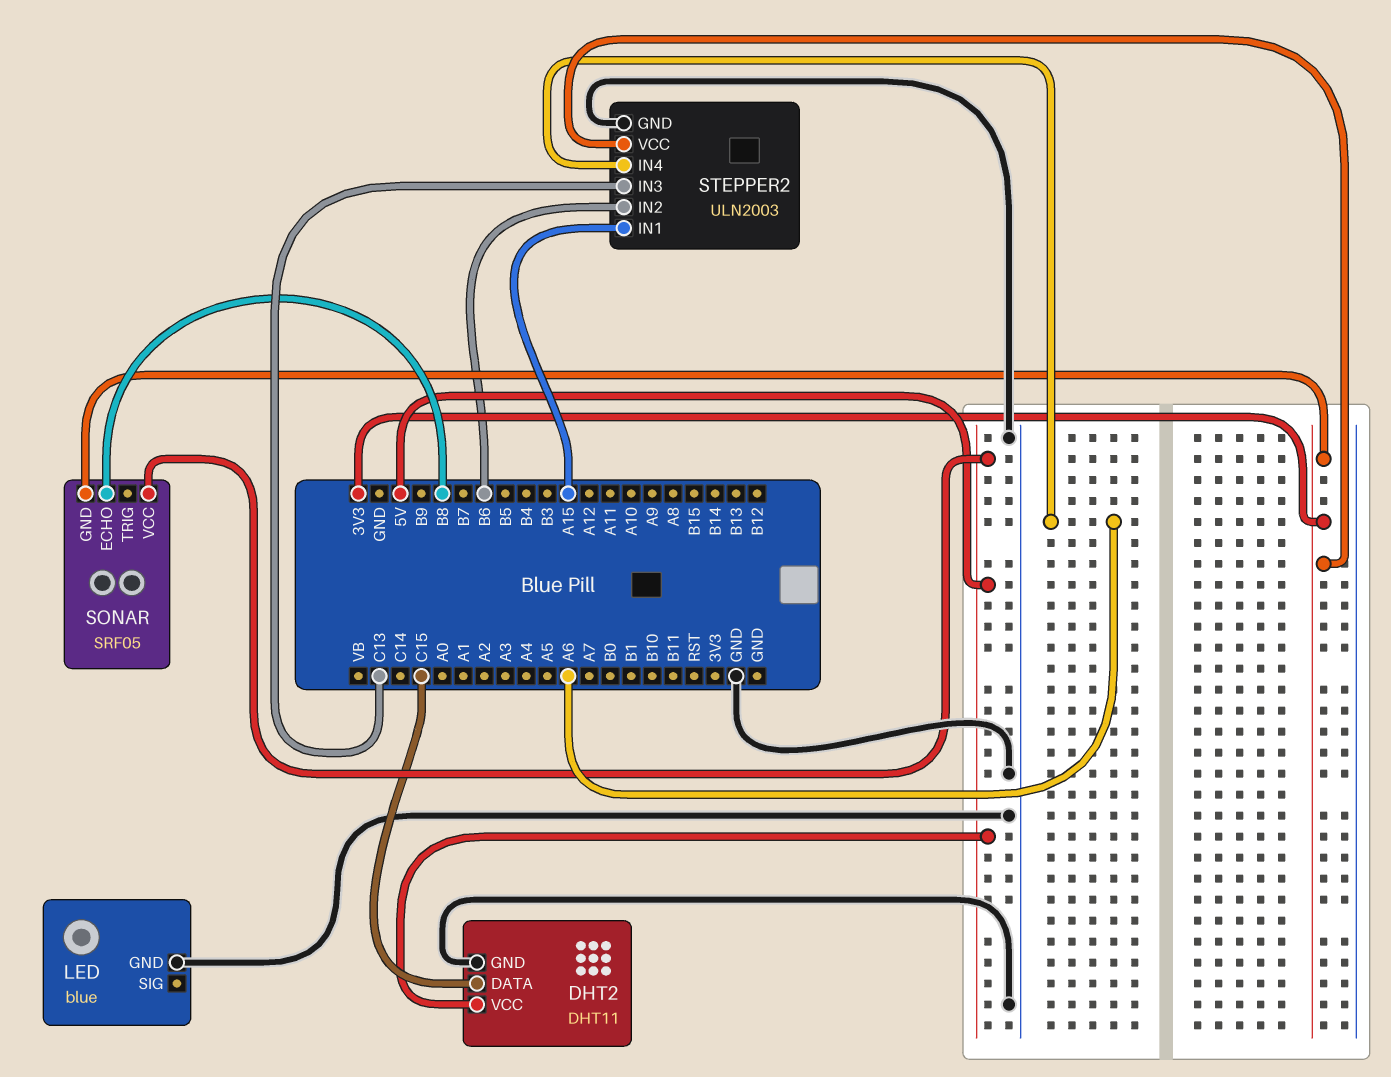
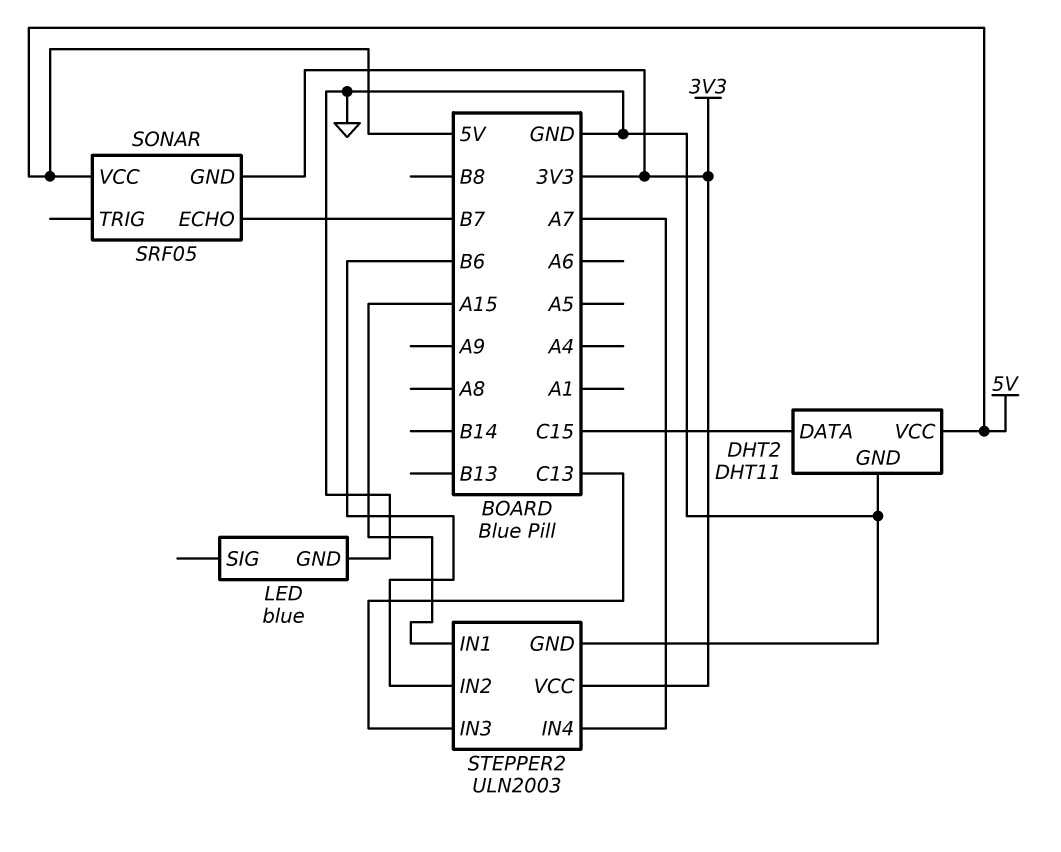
SONAR pin ECHO: B8 -> B7
STEPPER2 pin IN4: A6 -> A7

